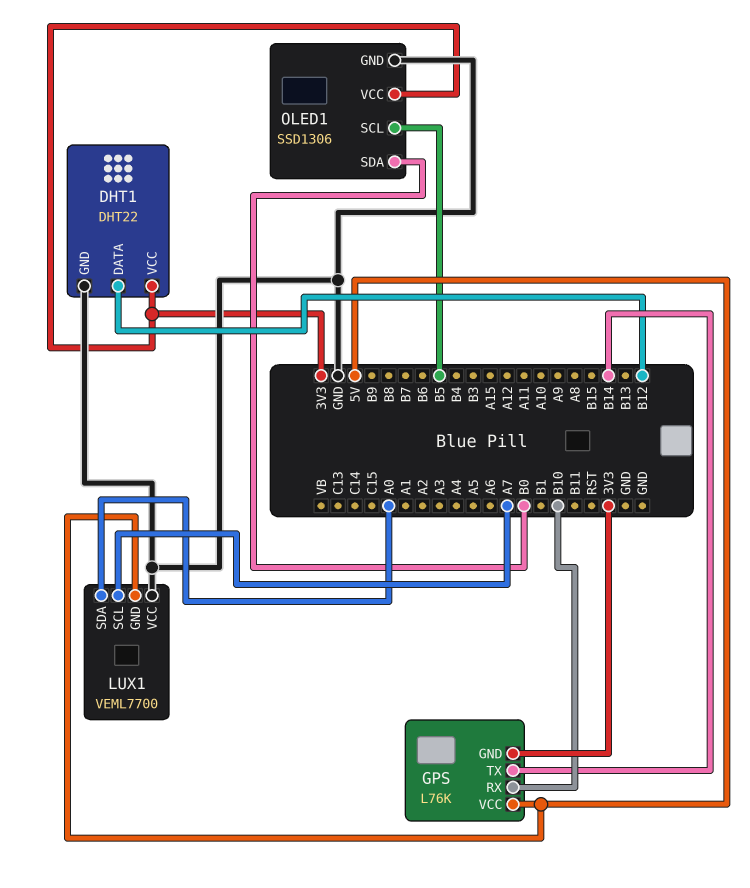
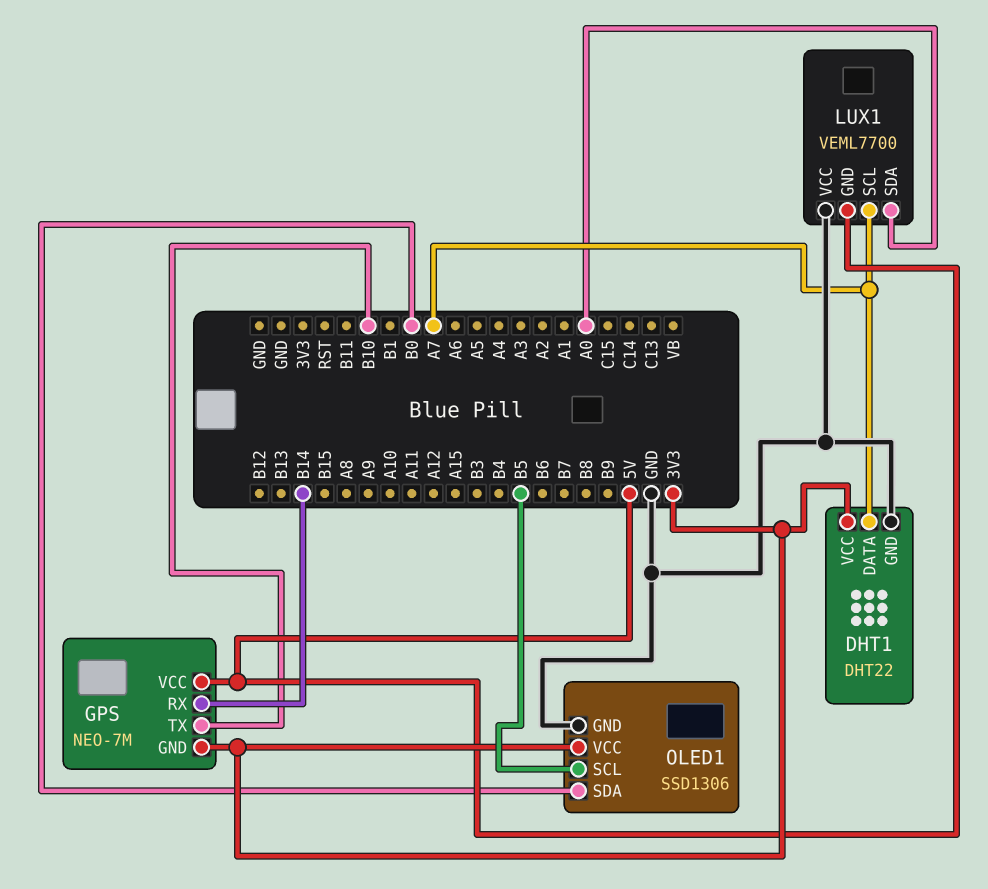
DHT1 pin DATA: B12 -> A7
GPS: L76K -> NEO-7M
GPS pin RX: B10 -> B14
GPS pin TX: B14 -> B10

